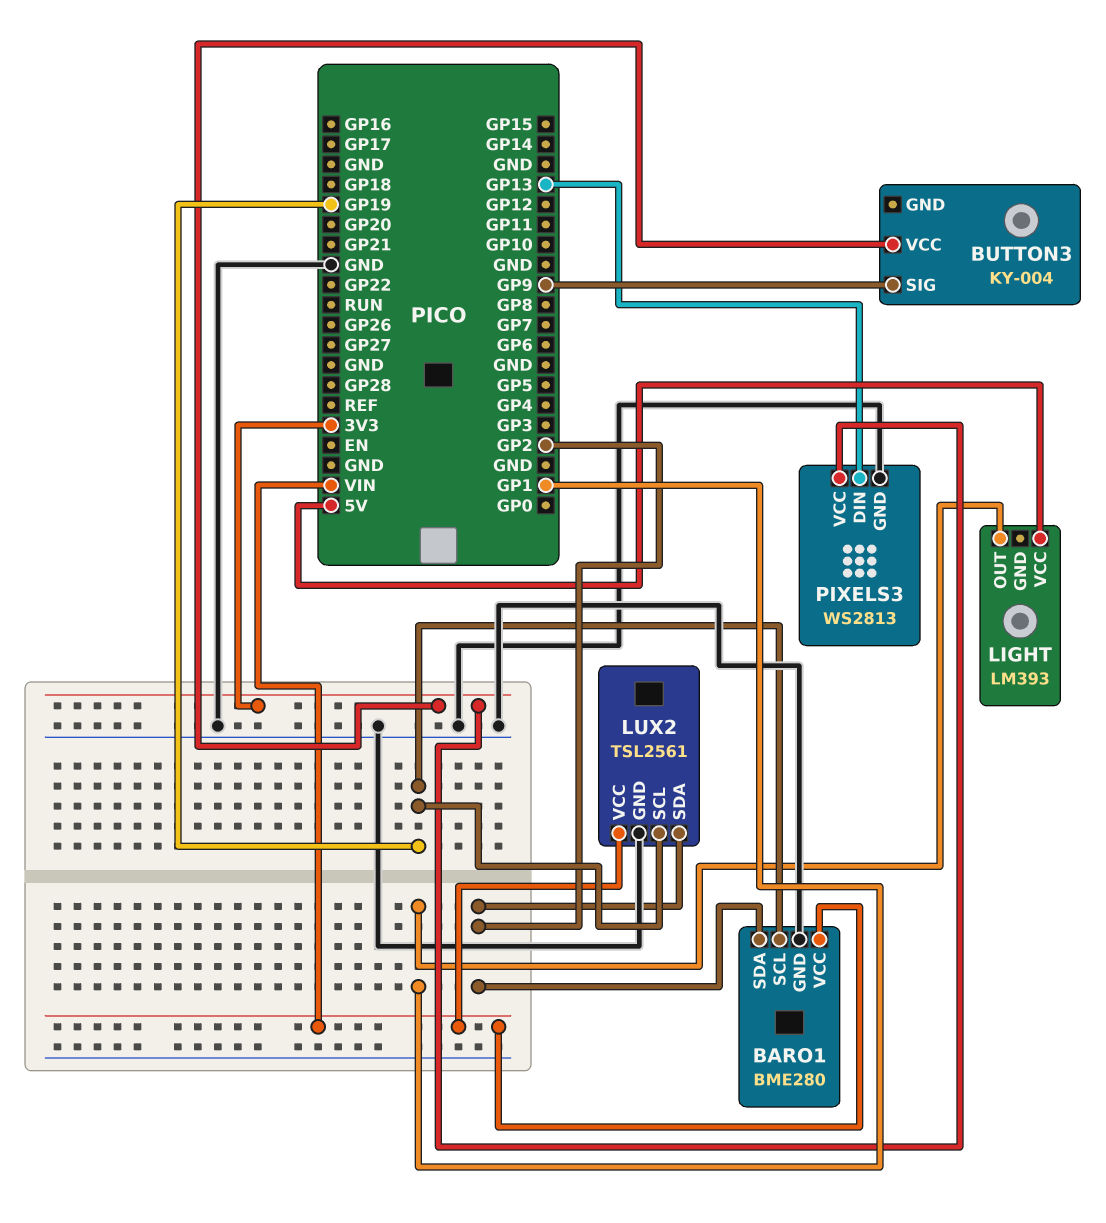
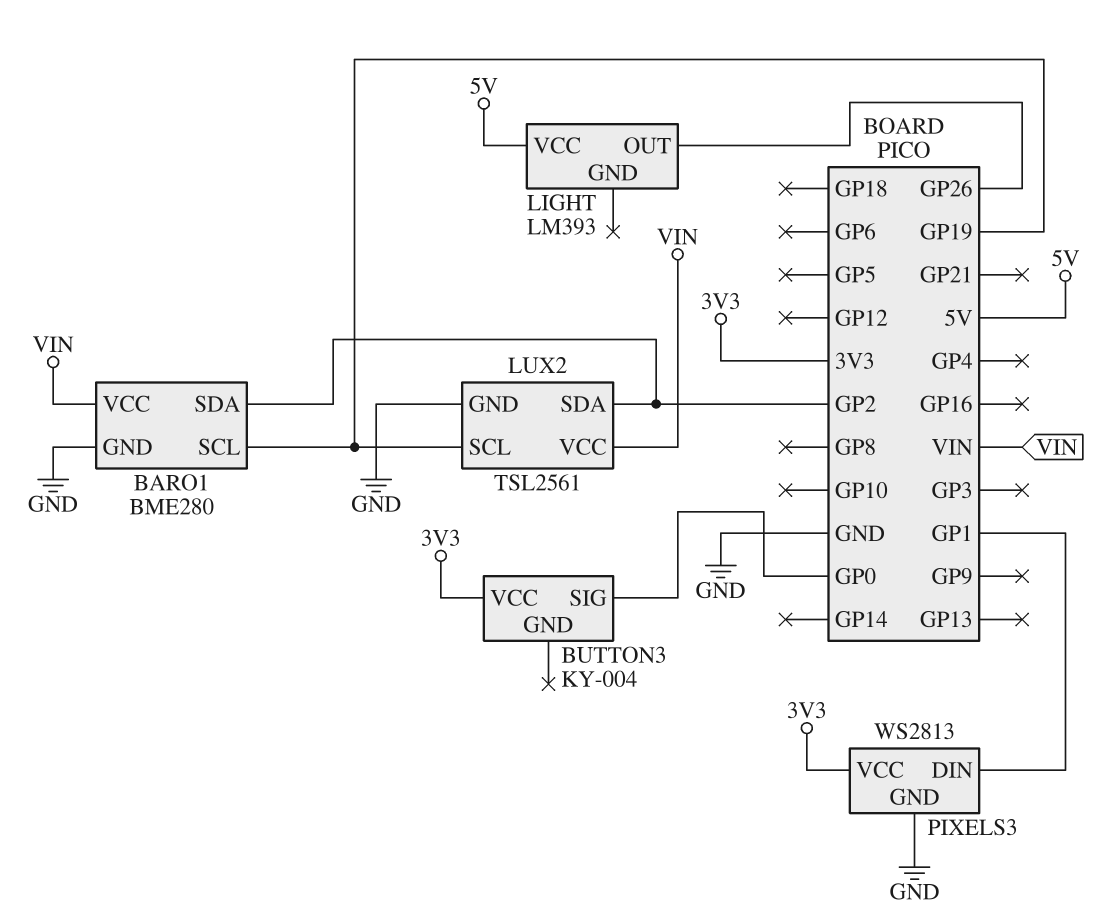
BUTTON3 pin SIG: GP9 -> GP0
LIGHT pin OUT: GP1 -> GP26
PIXELS3 pin DIN: GP13 -> GP1

